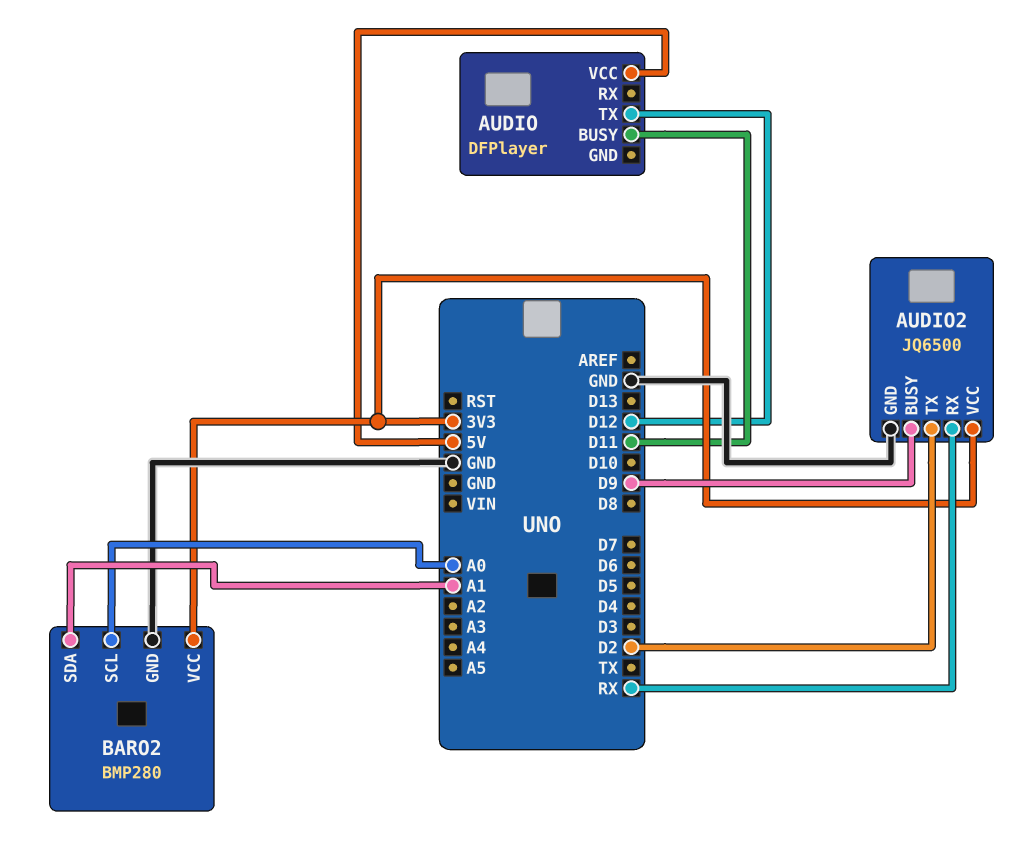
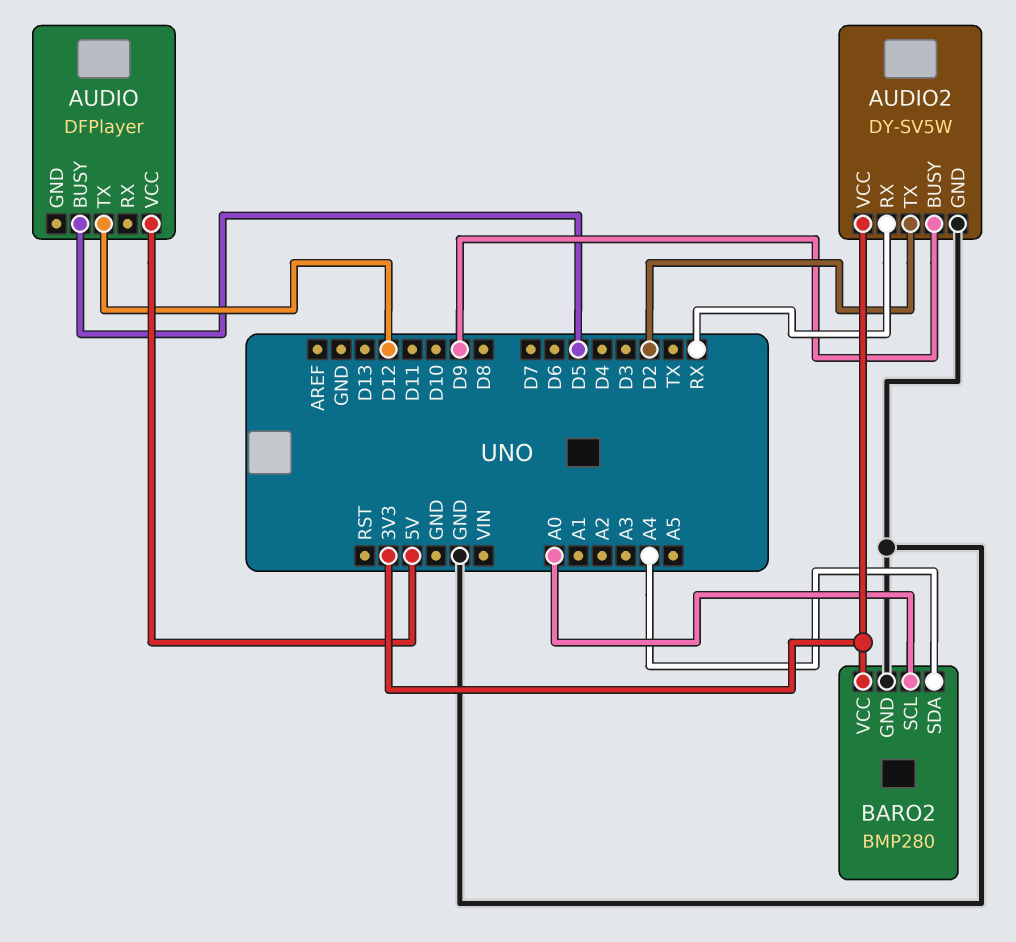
AUDIO pin BUSY: D11 -> D5
AUDIO2: JQ6500 -> DY-SV5W
BARO2 pin SDA: A1 -> A4

